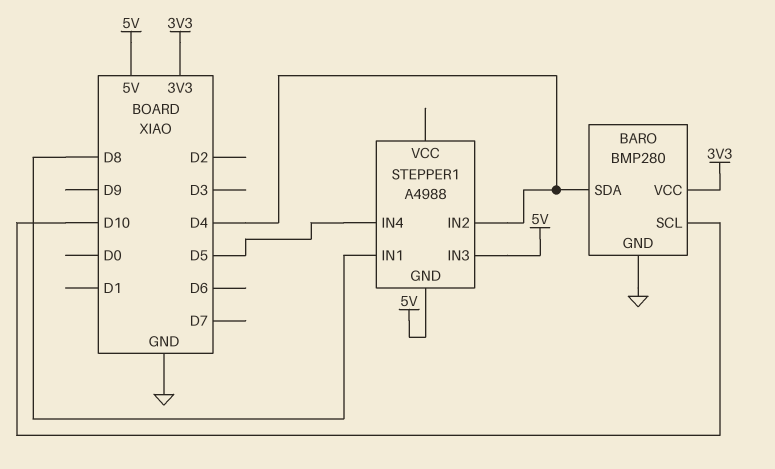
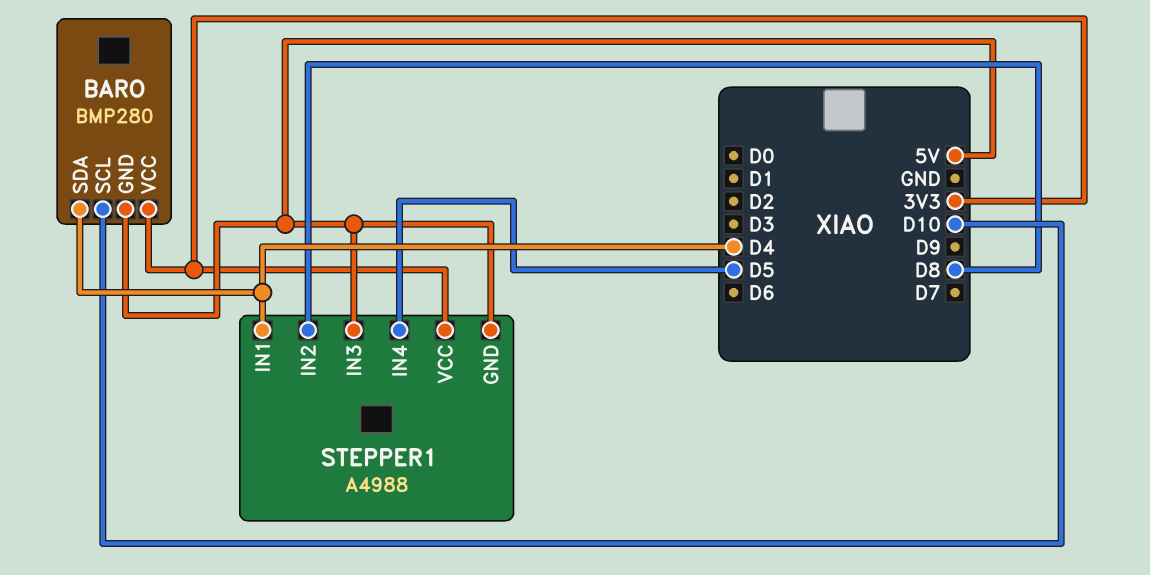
BARO pin GND: GND -> 5V
STEPPER1 pin IN1: D8 -> D4
STEPPER1 pin IN2: D4 -> D8
STEPPER1 pin VCC: none -> 3V3

